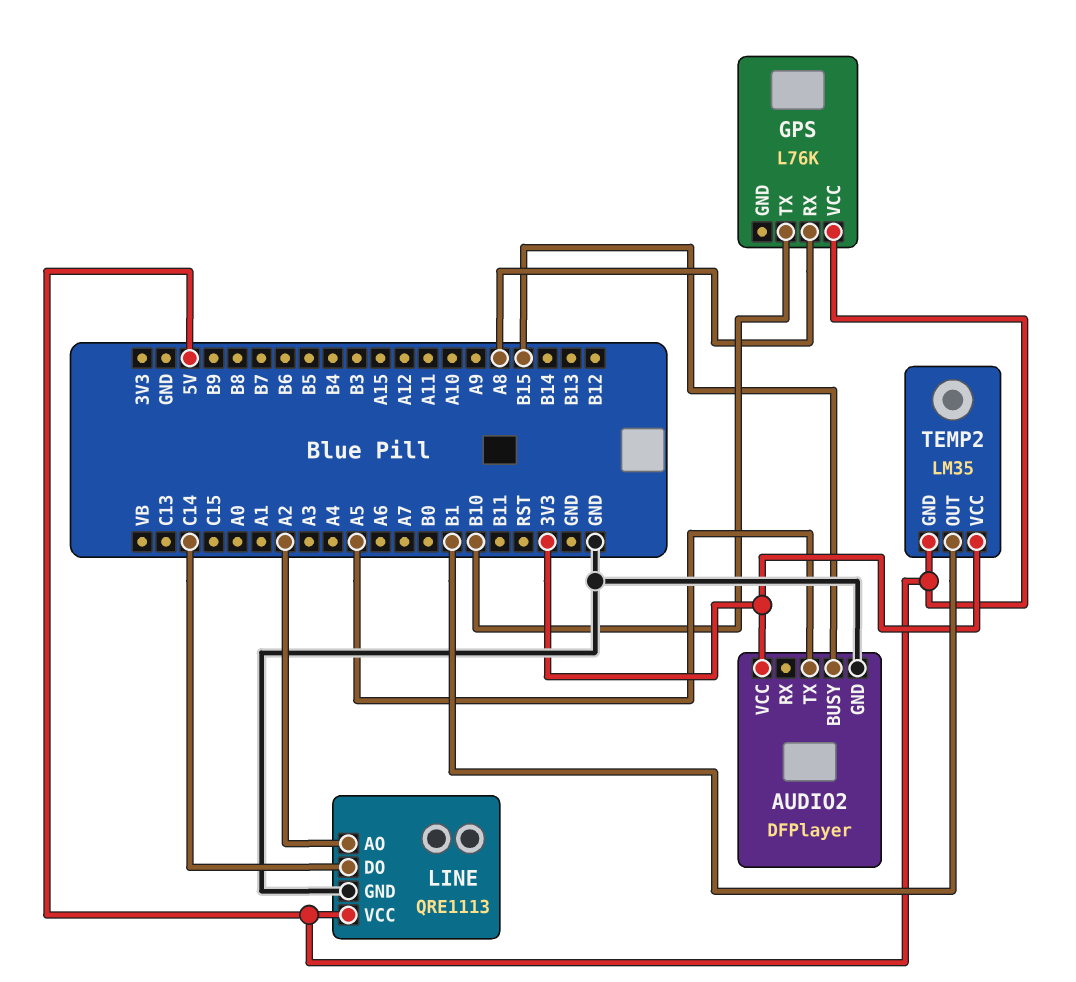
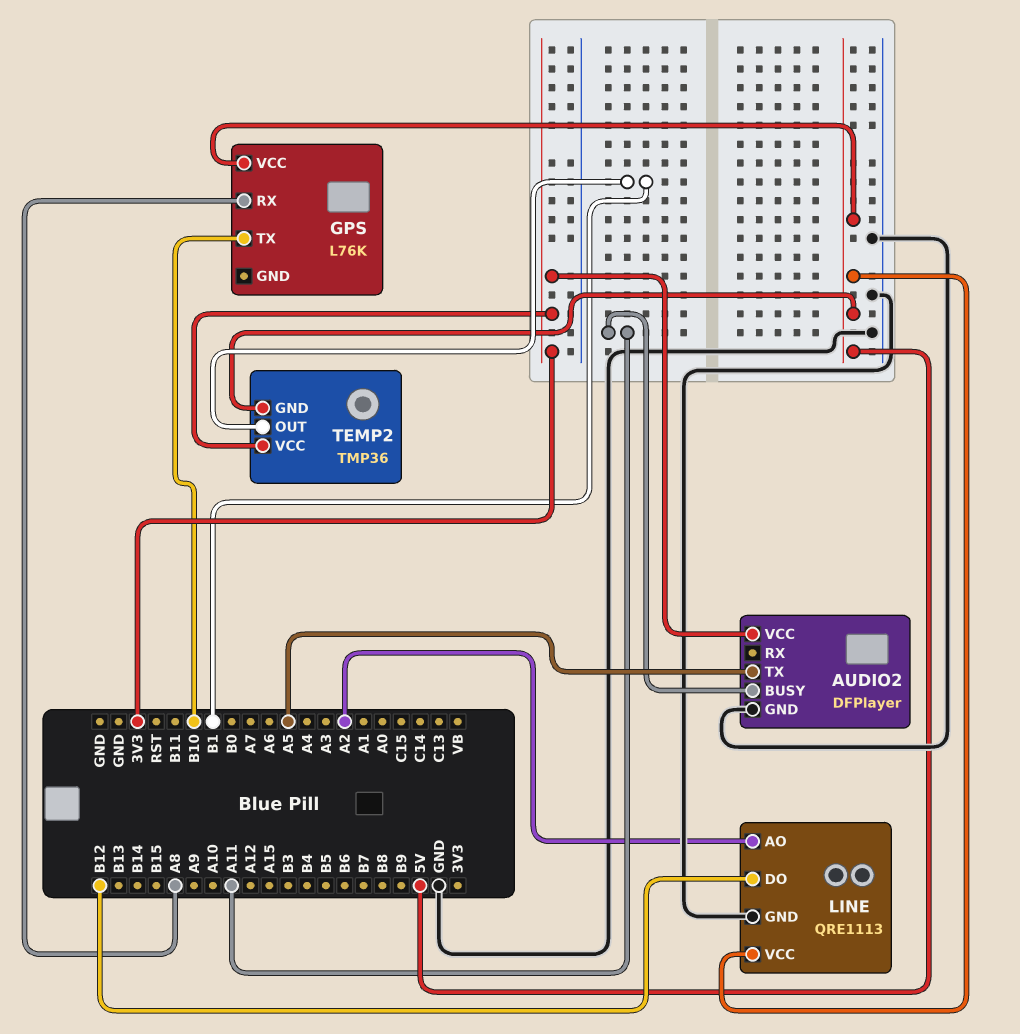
AUDIO2 pin BUSY: B15 -> A11
LINE pin DO: C14 -> B12
TEMP2: LM35 -> TMP36

